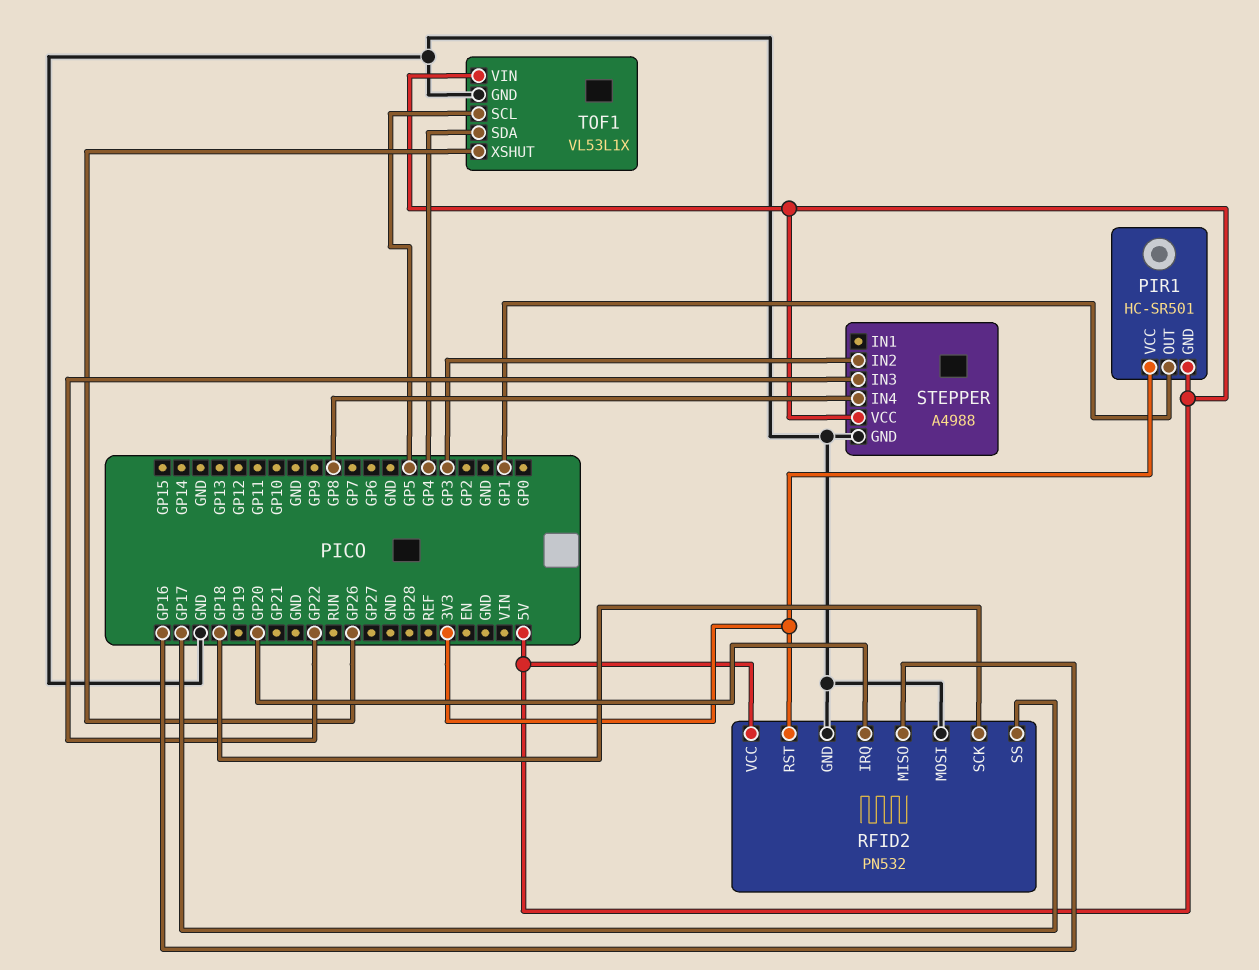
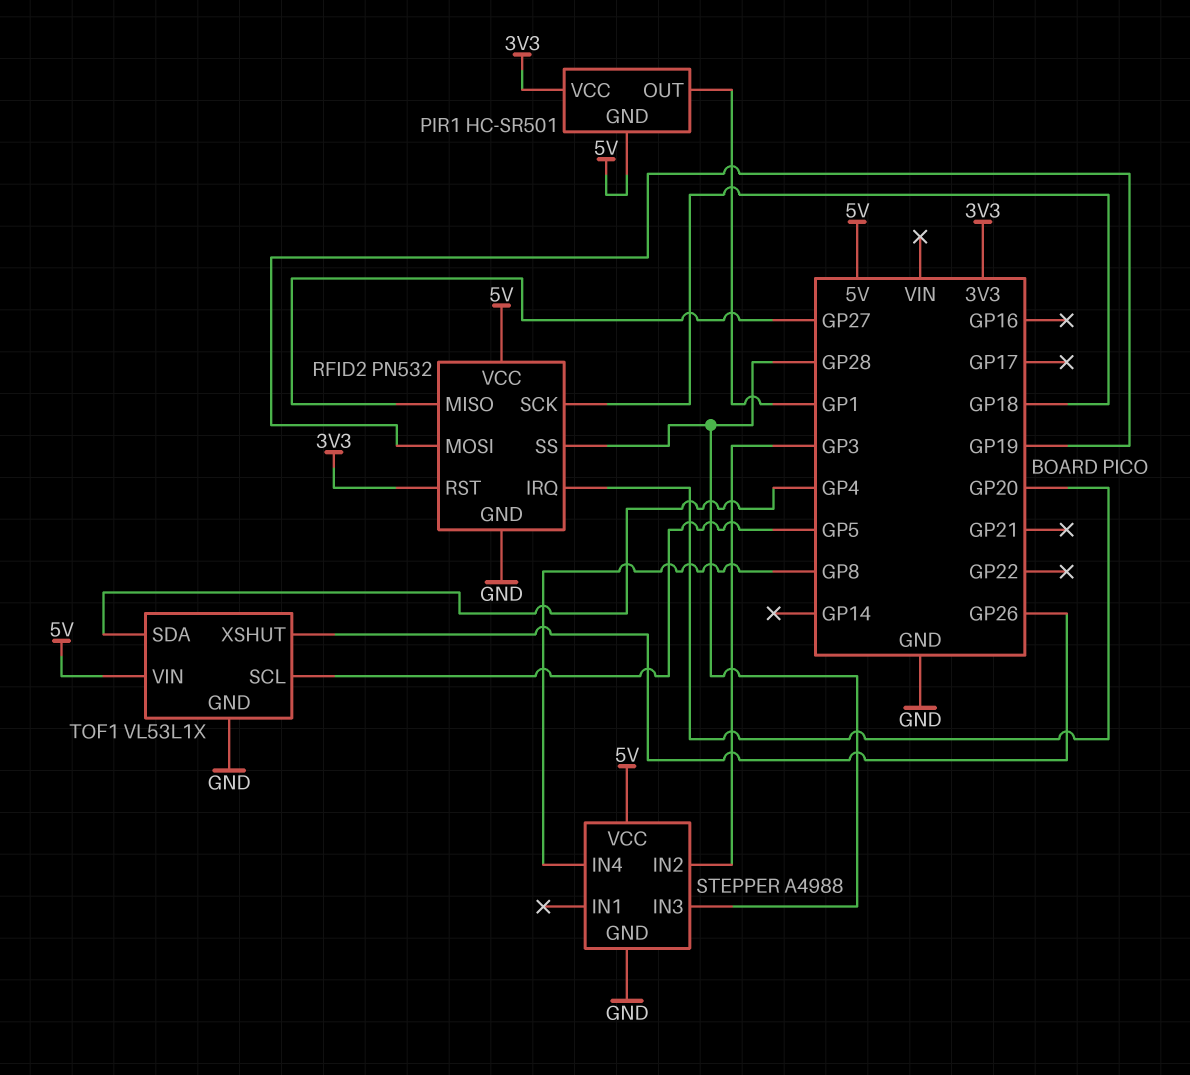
RFID2 pin MISO: GP16 -> GP27
RFID2 pin MOSI: GND -> GP19
RFID2 pin SS: GP17 -> GP28
STEPPER pin IN3: GP22 -> GP28

